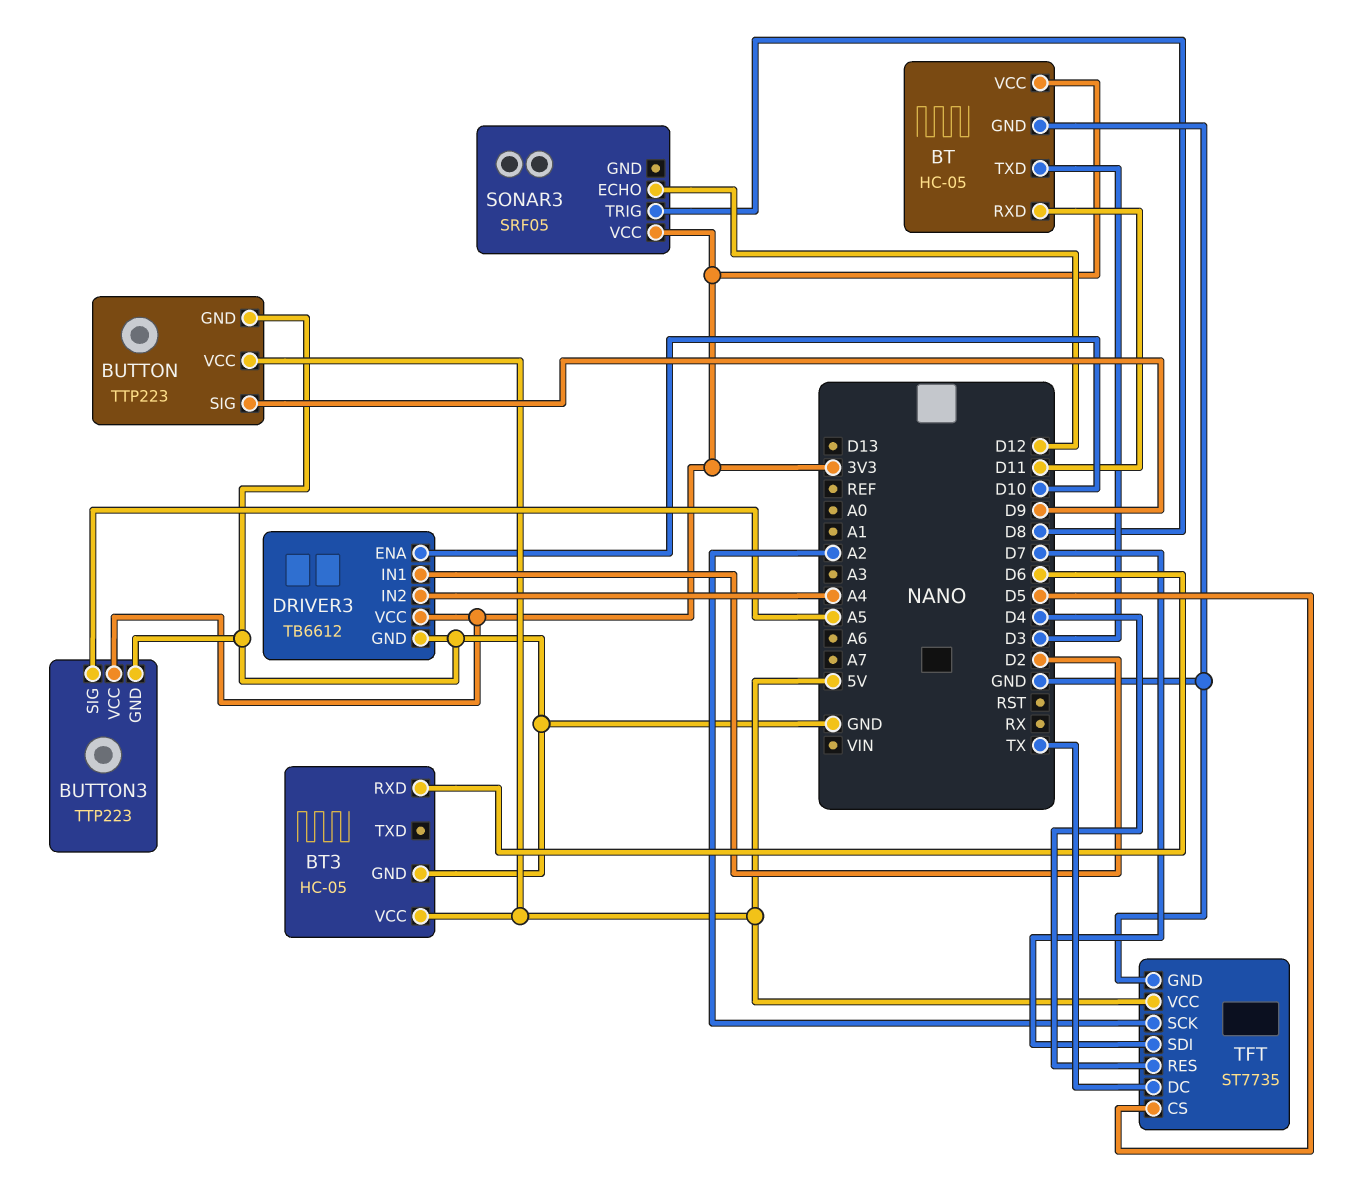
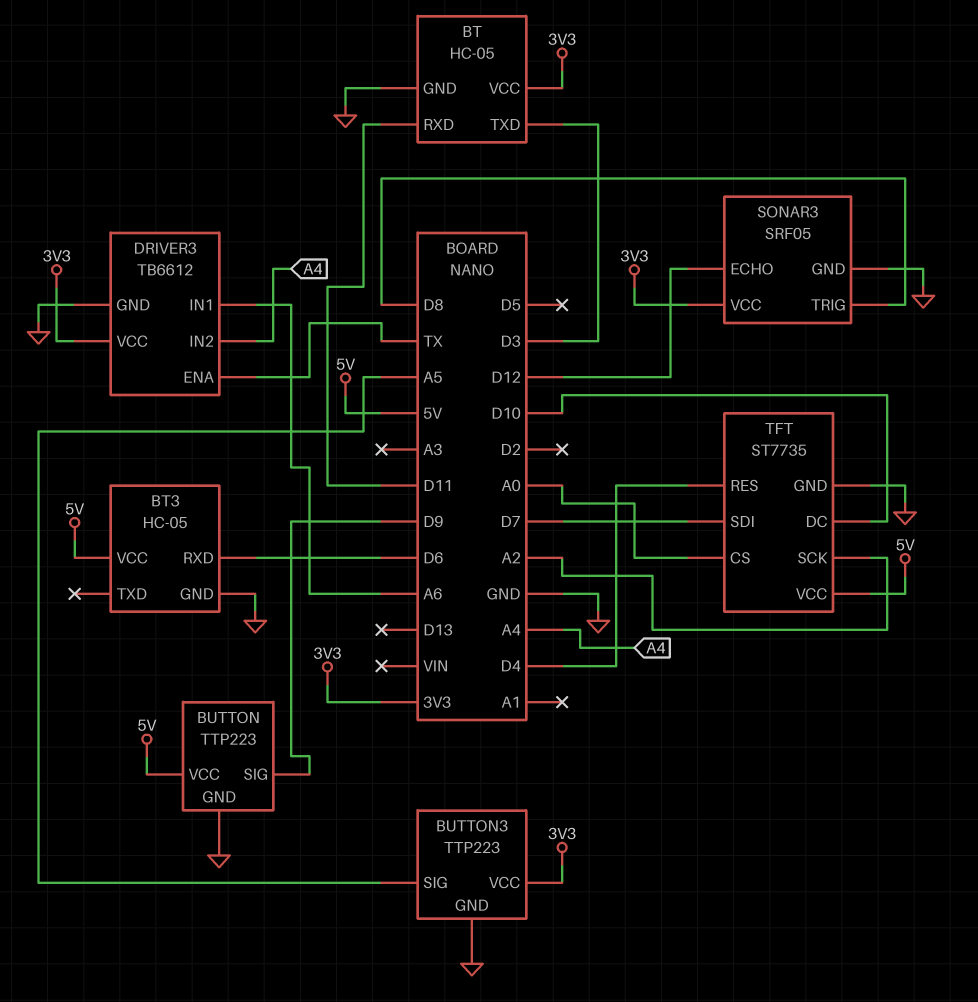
DRIVER3 pin ENA: D10 -> TX
DRIVER3 pin IN1: D2 -> A6
SONAR3 pin GND: none -> GND
TFT pin CS: D5 -> A0
TFT pin DC: TX -> D10

